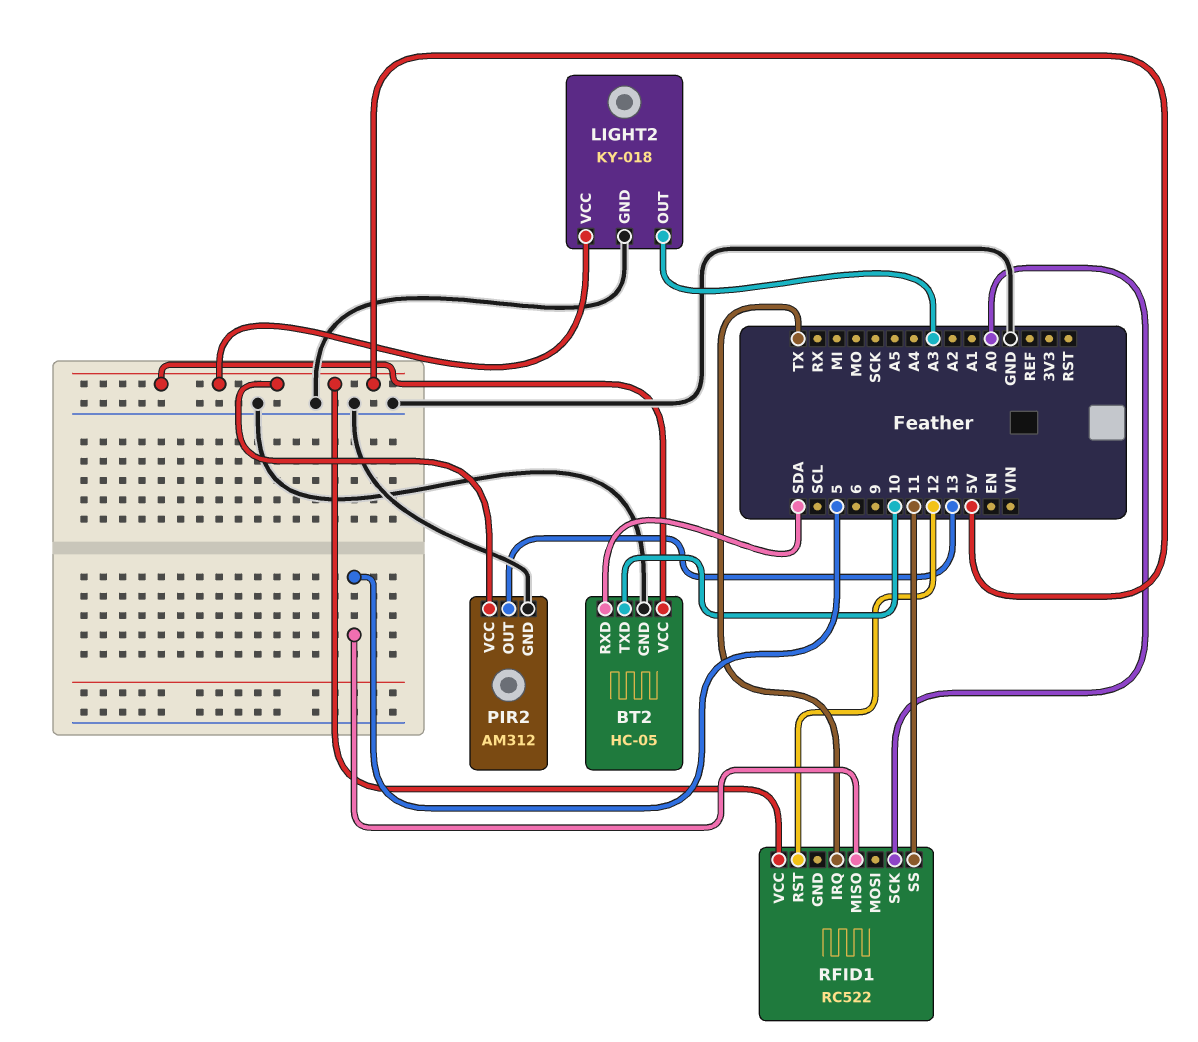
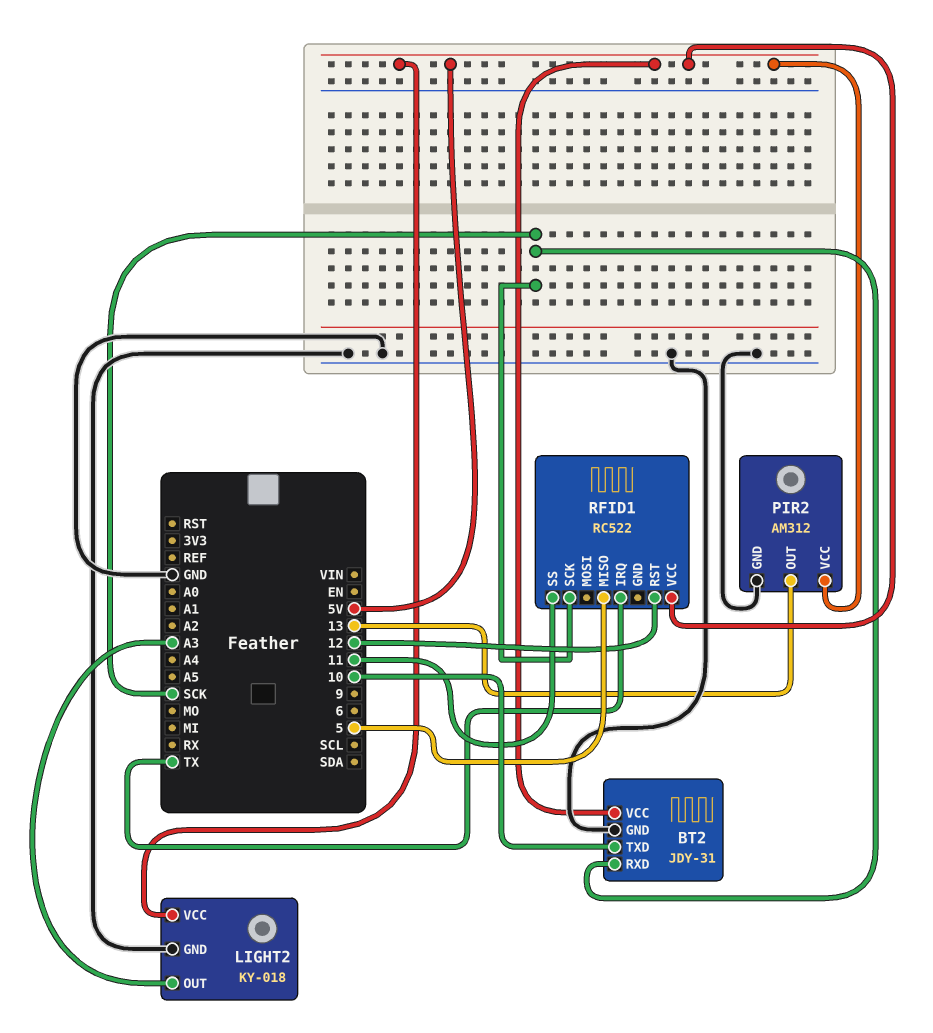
BT2: HC-05 -> JDY-31
BT2 pin RXD: SDA -> SCK
RFID1 pin SCK: A0 -> SCK

